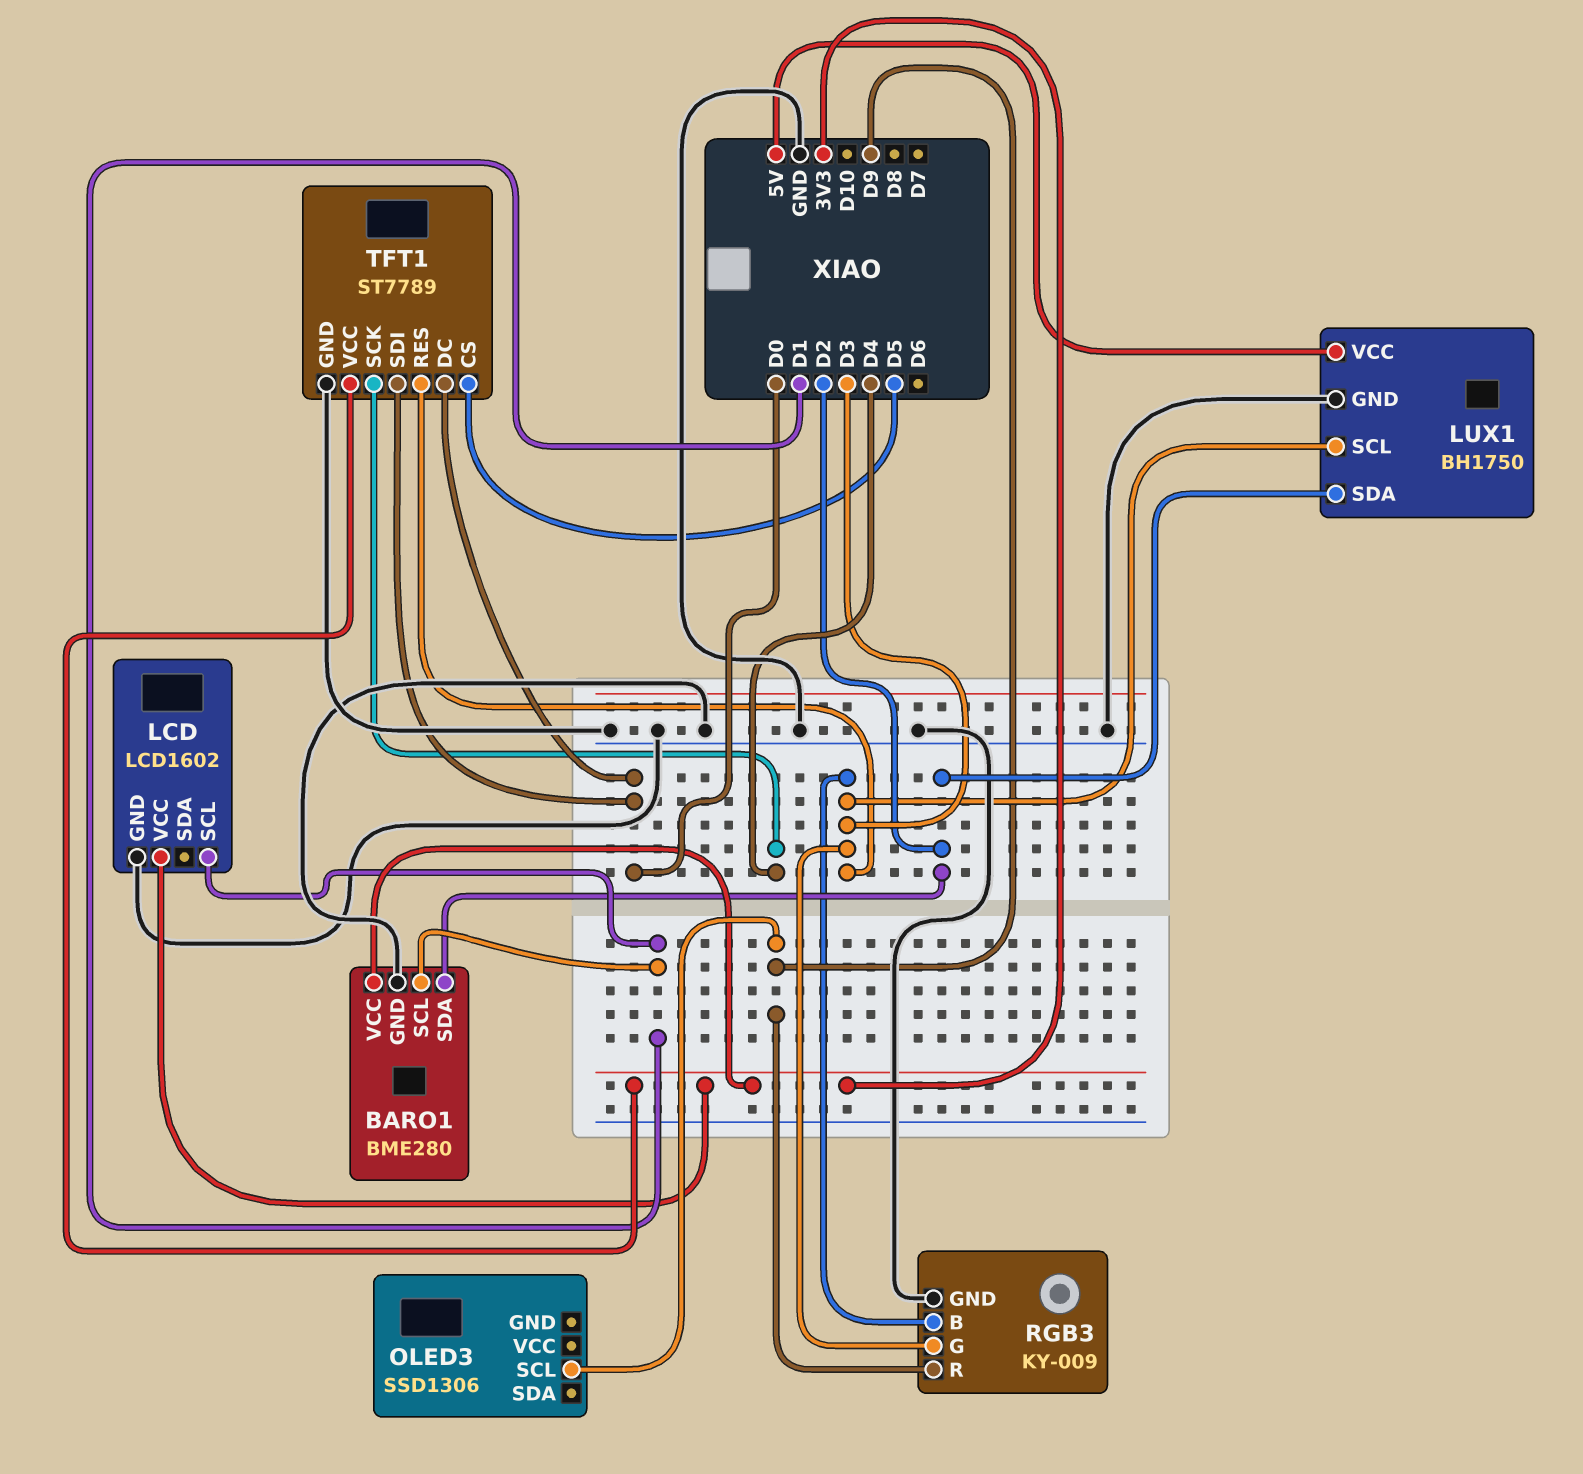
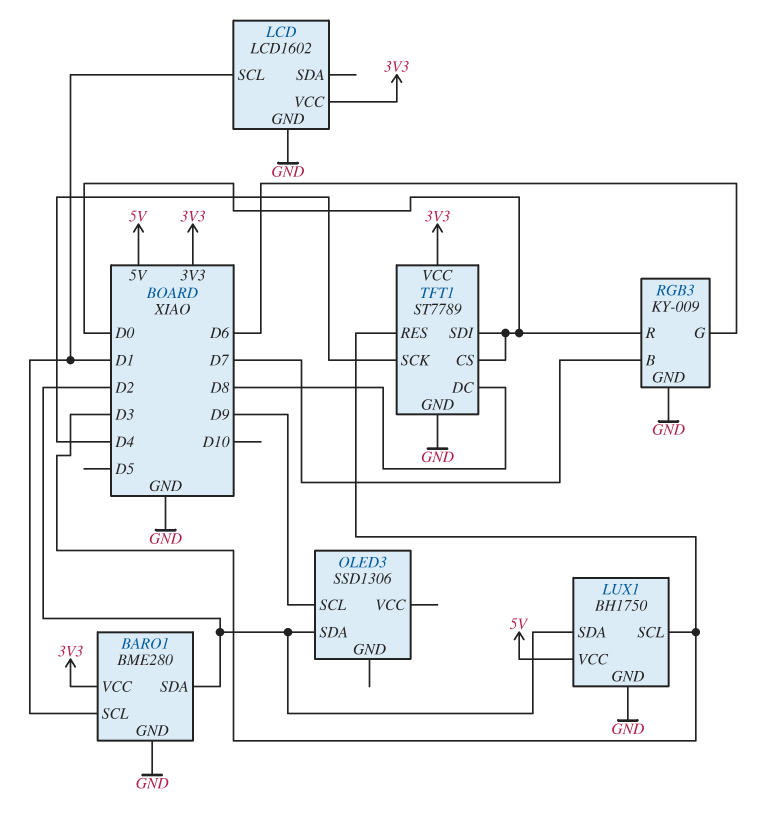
OLED3 pin SDA: none -> D2
RGB3 pin B: D3 -> D7
RGB3 pin G: D3 -> D6
RGB3 pin R: D9 -> D0
TFT1 pin CS: D5 -> D0
TFT1 pin DC: D0 -> D8

